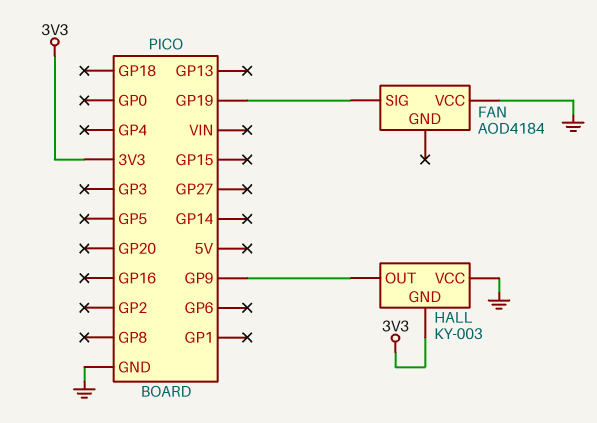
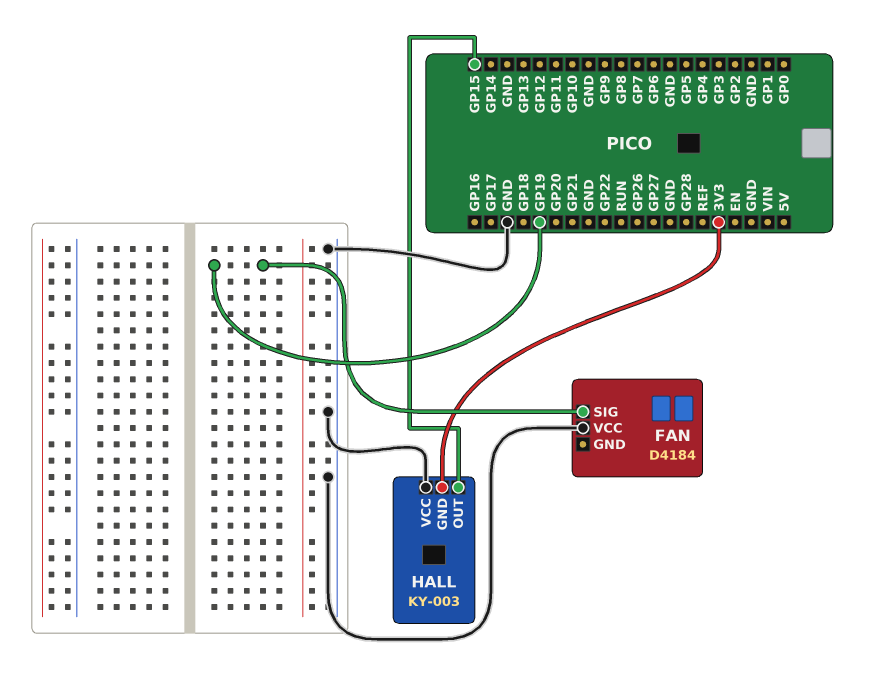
FAN: AOD4184 -> D4184
HALL pin OUT: GP9 -> GP15

